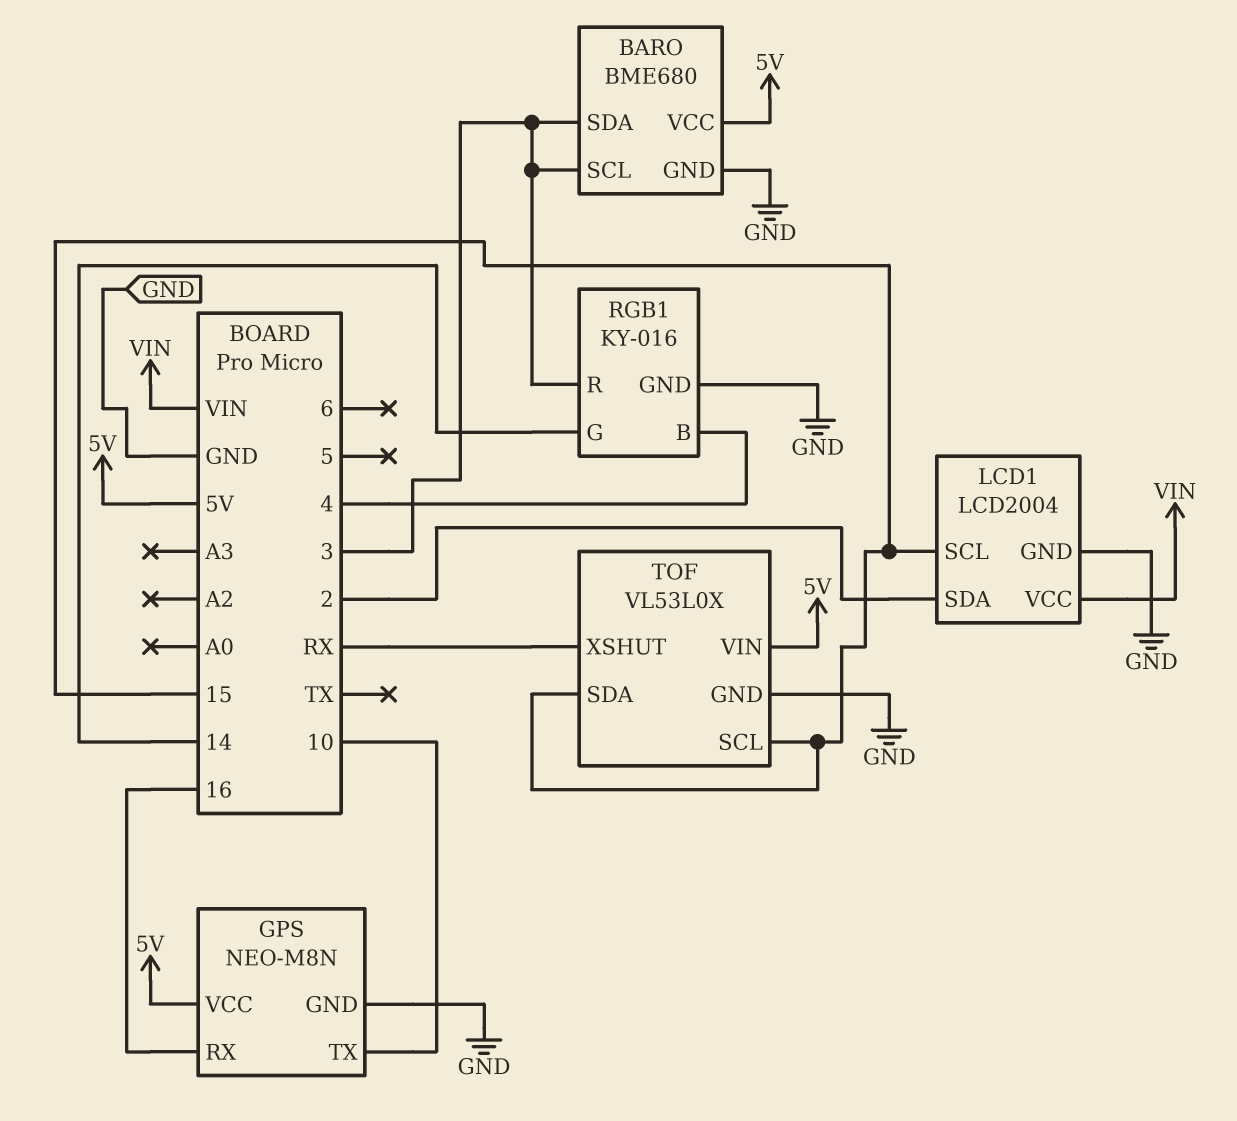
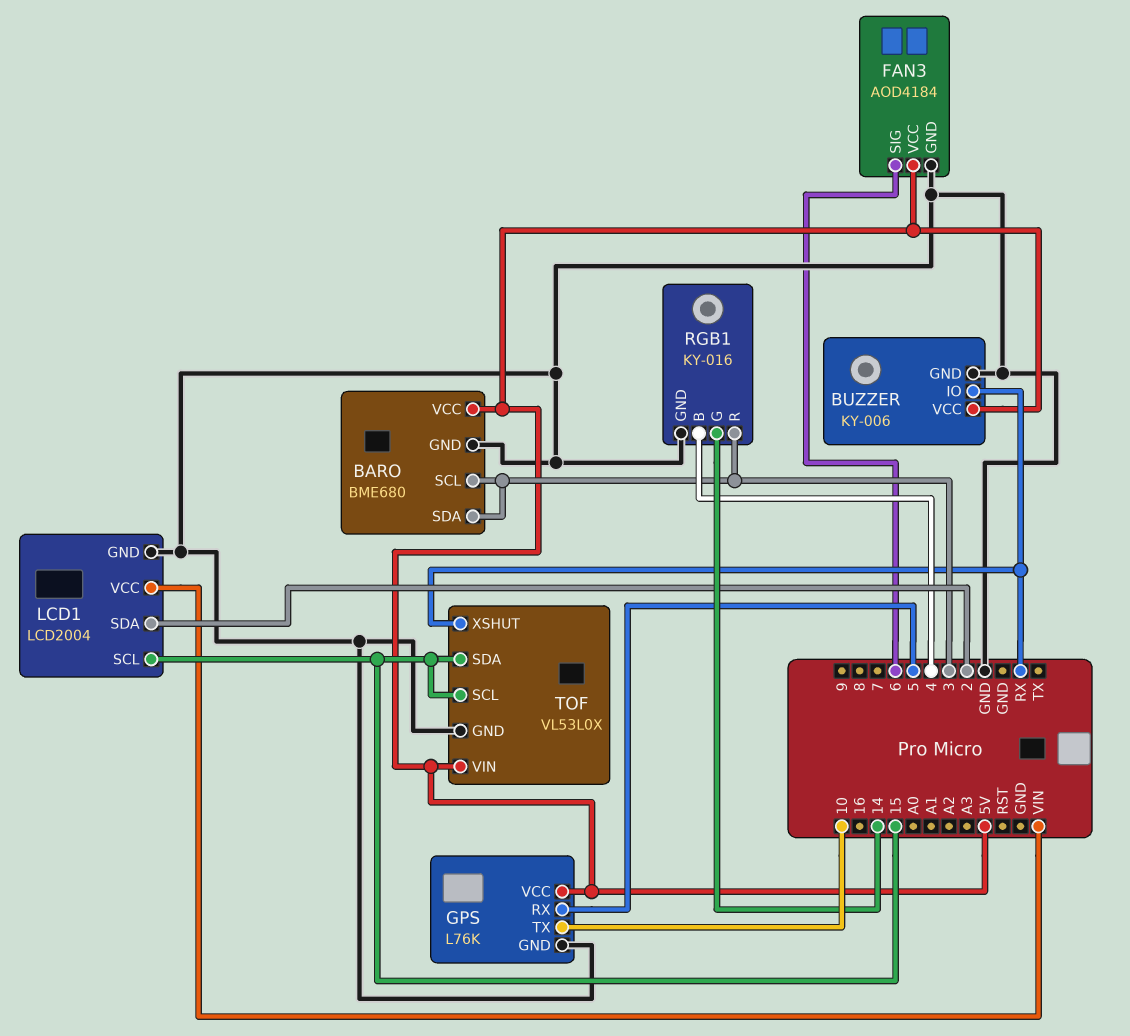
BUZZER: none -> KY-006
BUZZER pin GND: none -> GND
BUZZER pin IO: none -> RX
BUZZER pin VCC: none -> 5V
FAN3: none -> AOD4184
FAN3 pin GND: none -> GND
FAN3 pin SIG: none -> 6
FAN3 pin VCC: none -> 5V
GPS: NEO-M8N -> L76K
GPS pin RX: 16 -> 5

